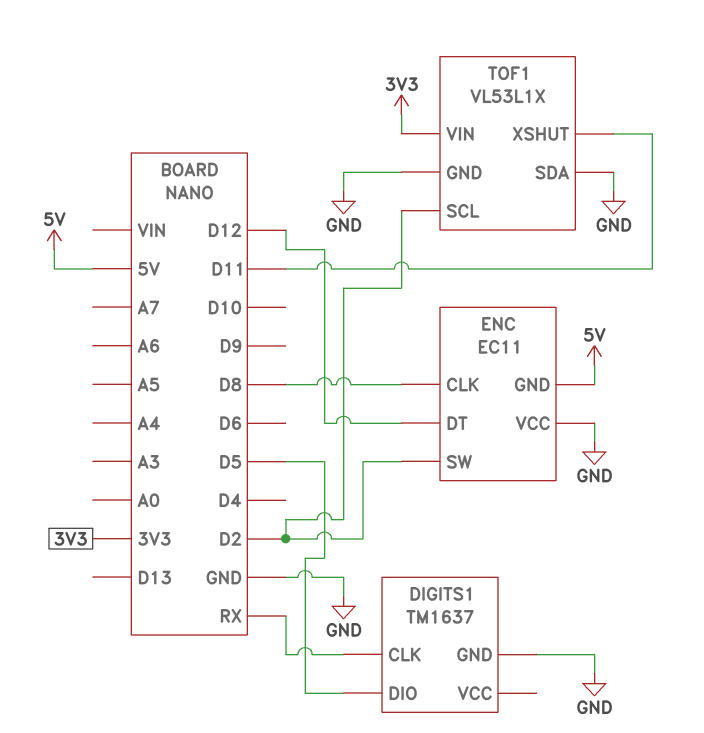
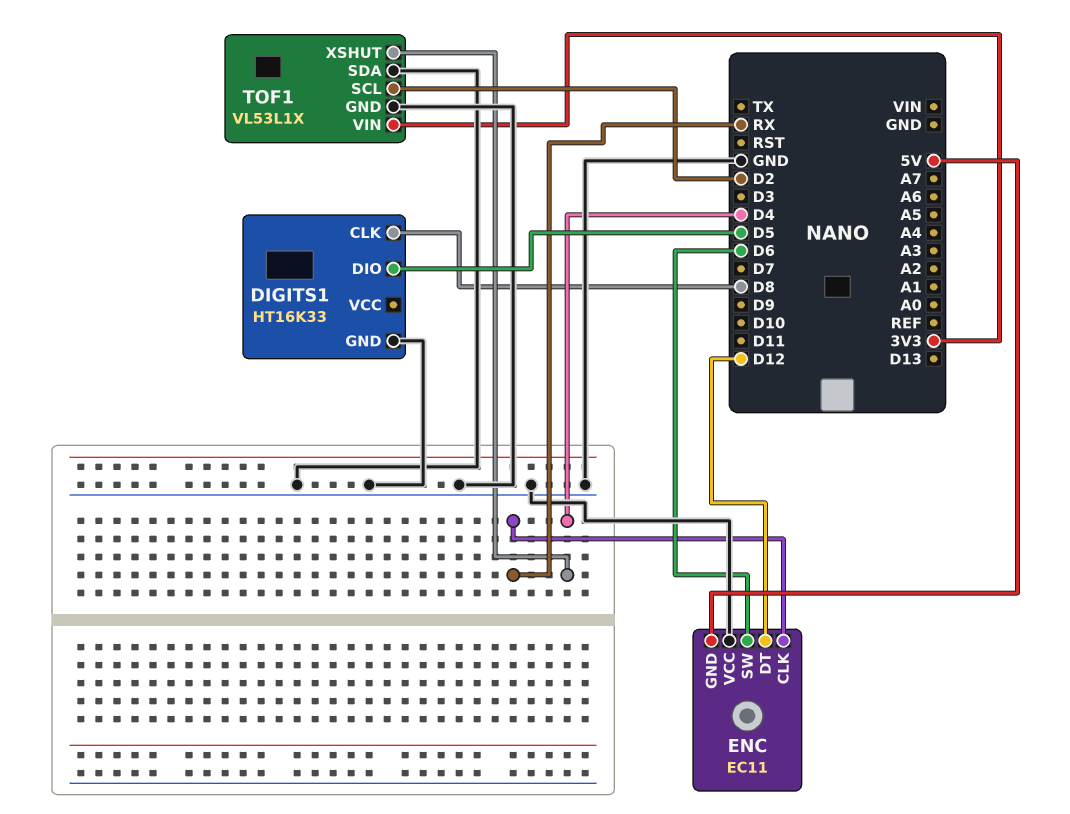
DIGITS1: TM1637 -> HT16K33
DIGITS1 pin CLK: RX -> D8
ENC pin CLK: D8 -> RX
ENC pin SW: D2 -> D6
TOF1 pin XSHUT: D11 -> D4

